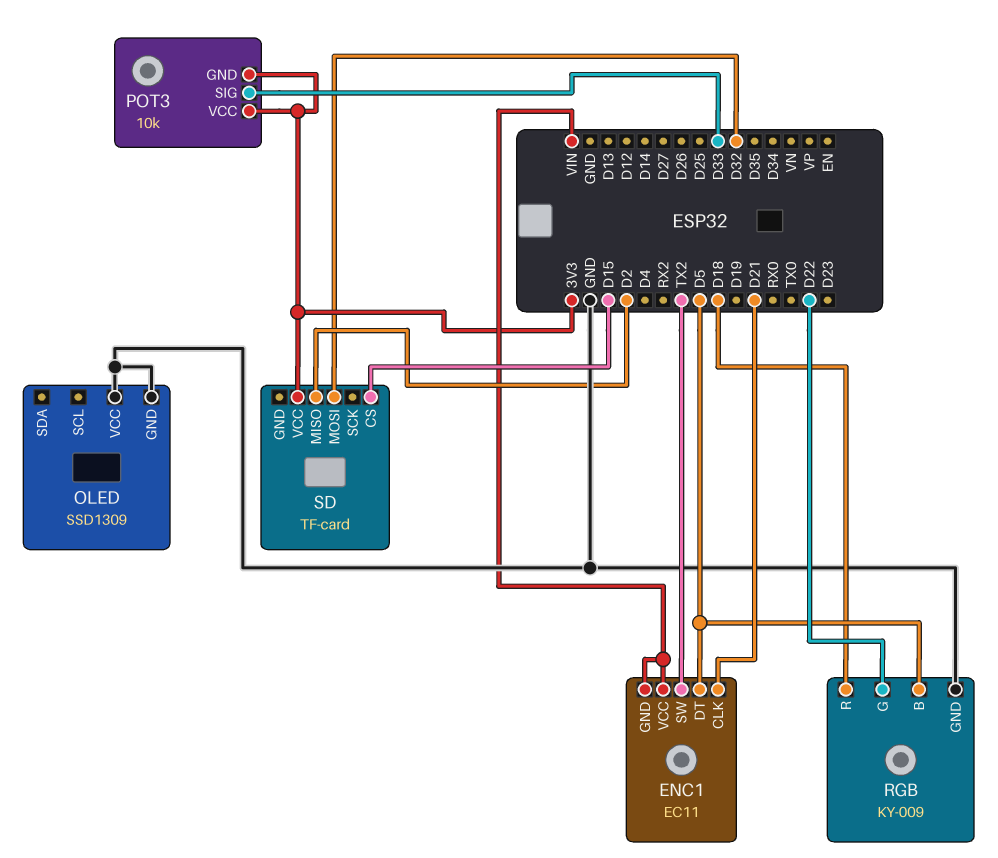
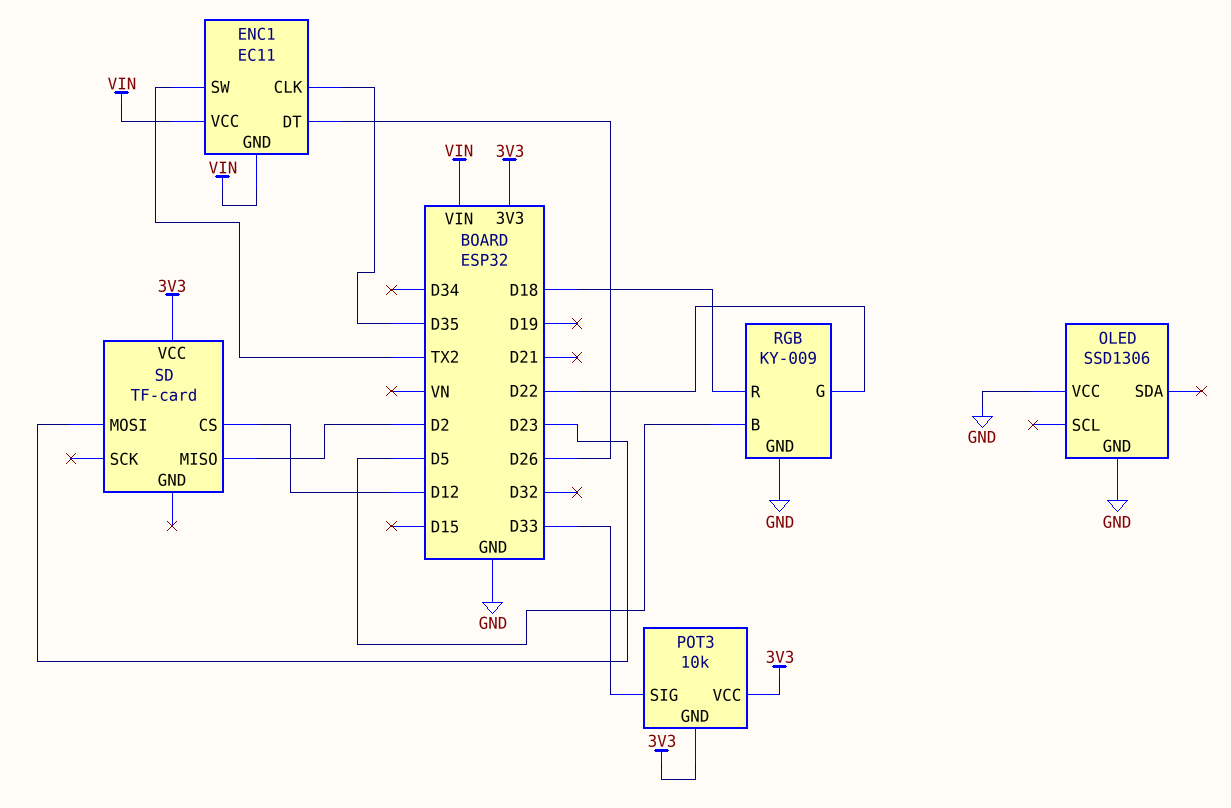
ENC1 pin CLK: D21 -> D35
ENC1 pin DT: D5 -> D26
OLED: SSD1309 -> SSD1306
SD pin CS: D15 -> D12
SD pin MOSI: D32 -> D23

